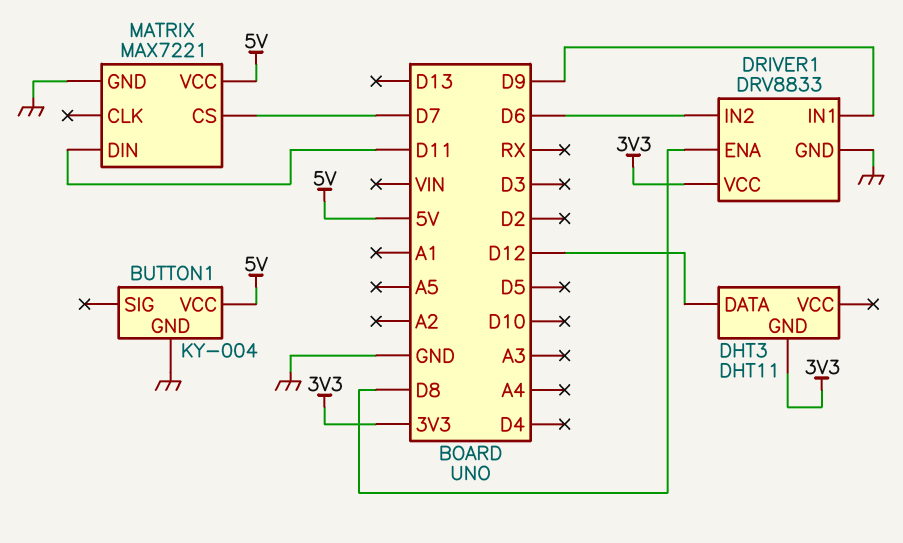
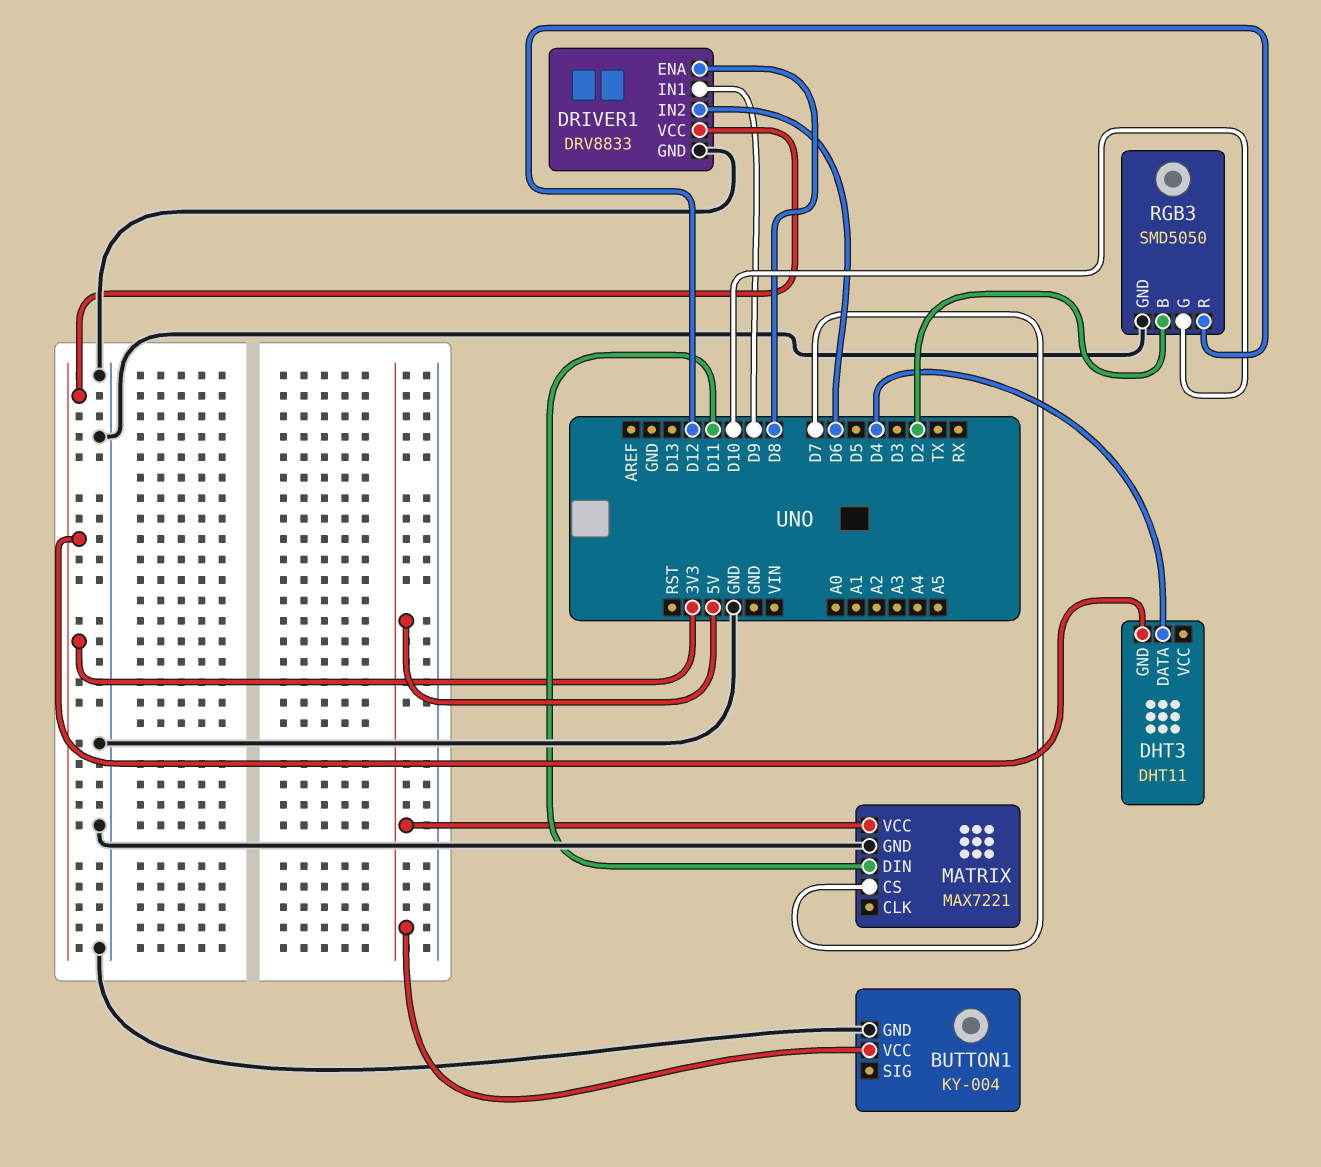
DHT3 pin DATA: D12 -> D4
RGB3: none -> SMD5050
RGB3 pin B: none -> D2
RGB3 pin G: none -> D10
RGB3 pin GND: none -> GND
RGB3 pin R: none -> D12

